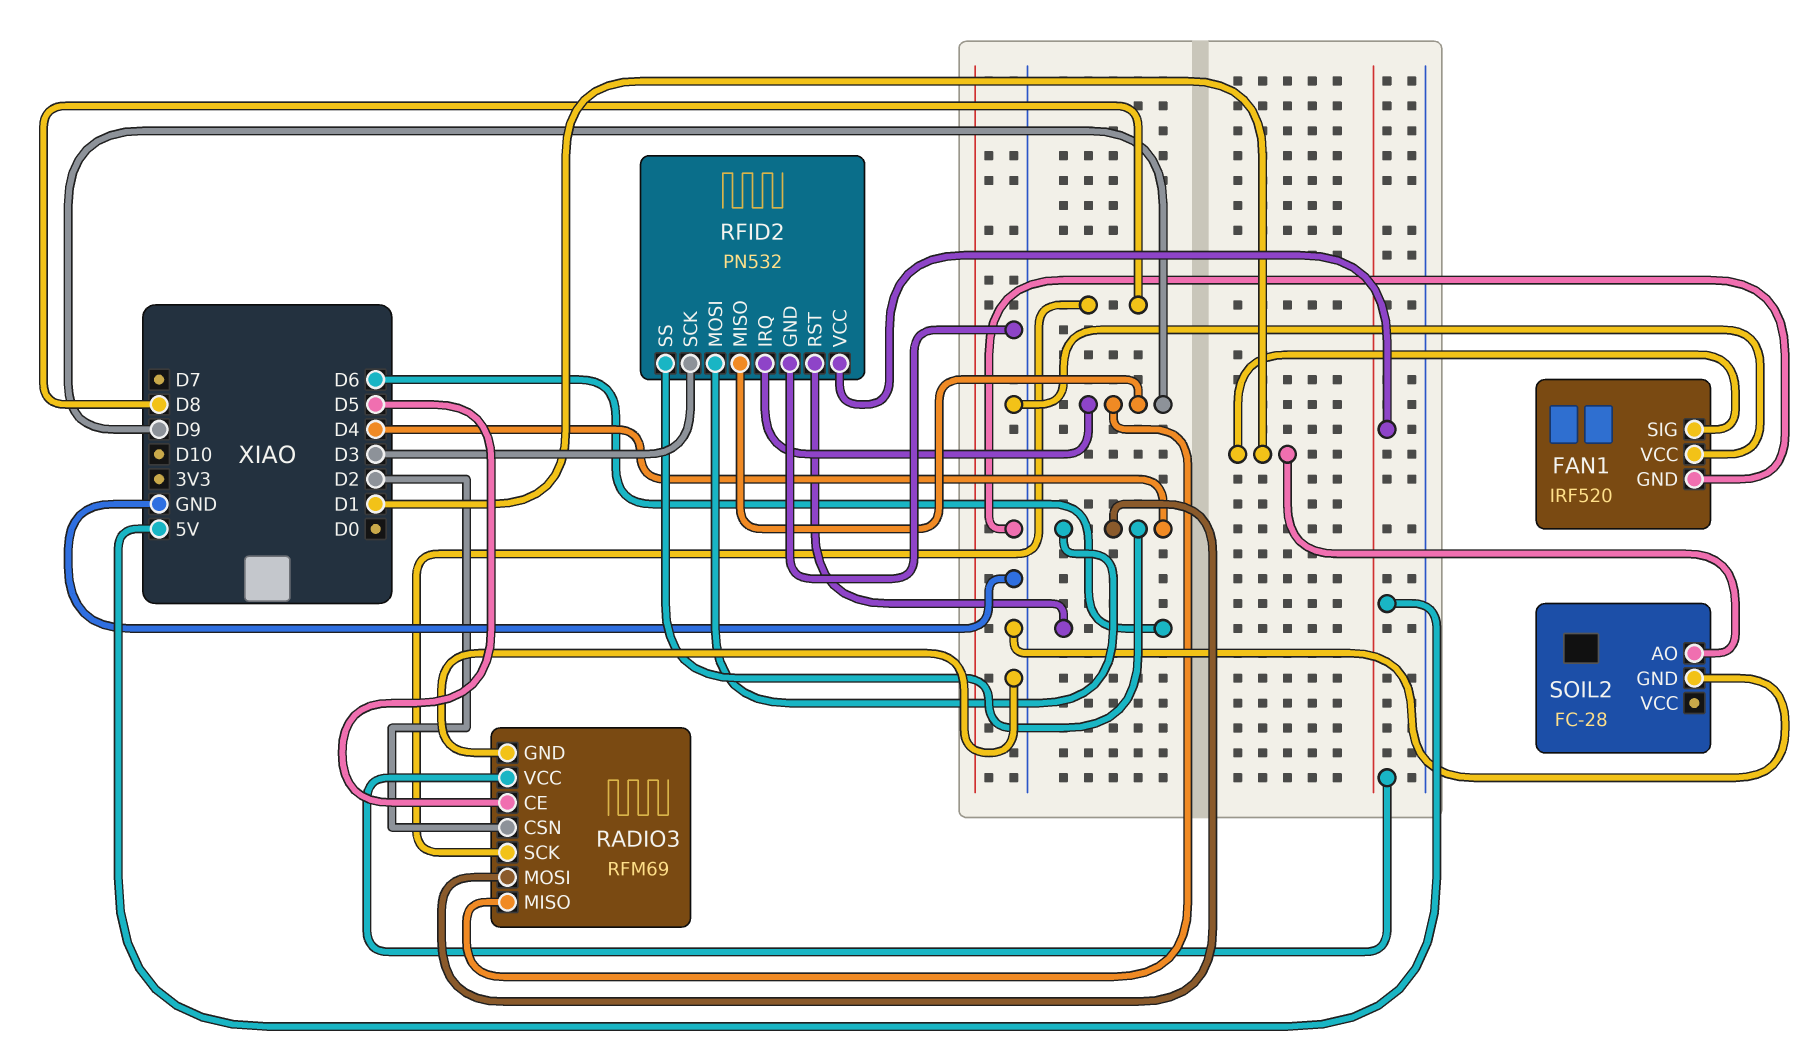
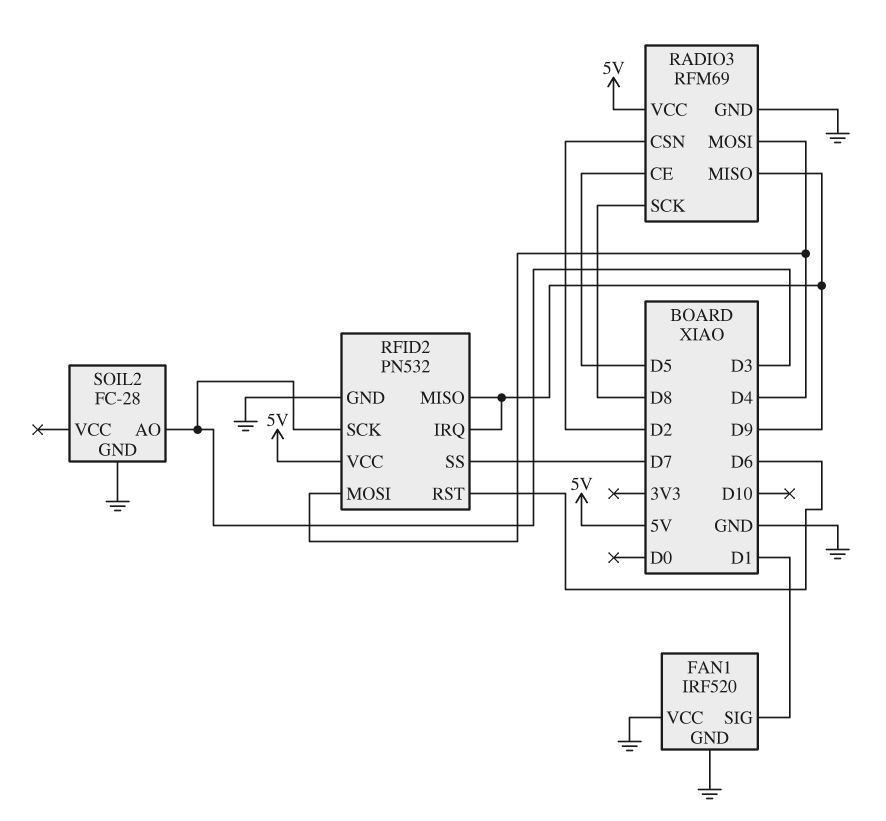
RFID2 pin SS: D4 -> D7
SOIL2 pin AO: D1 -> D3

